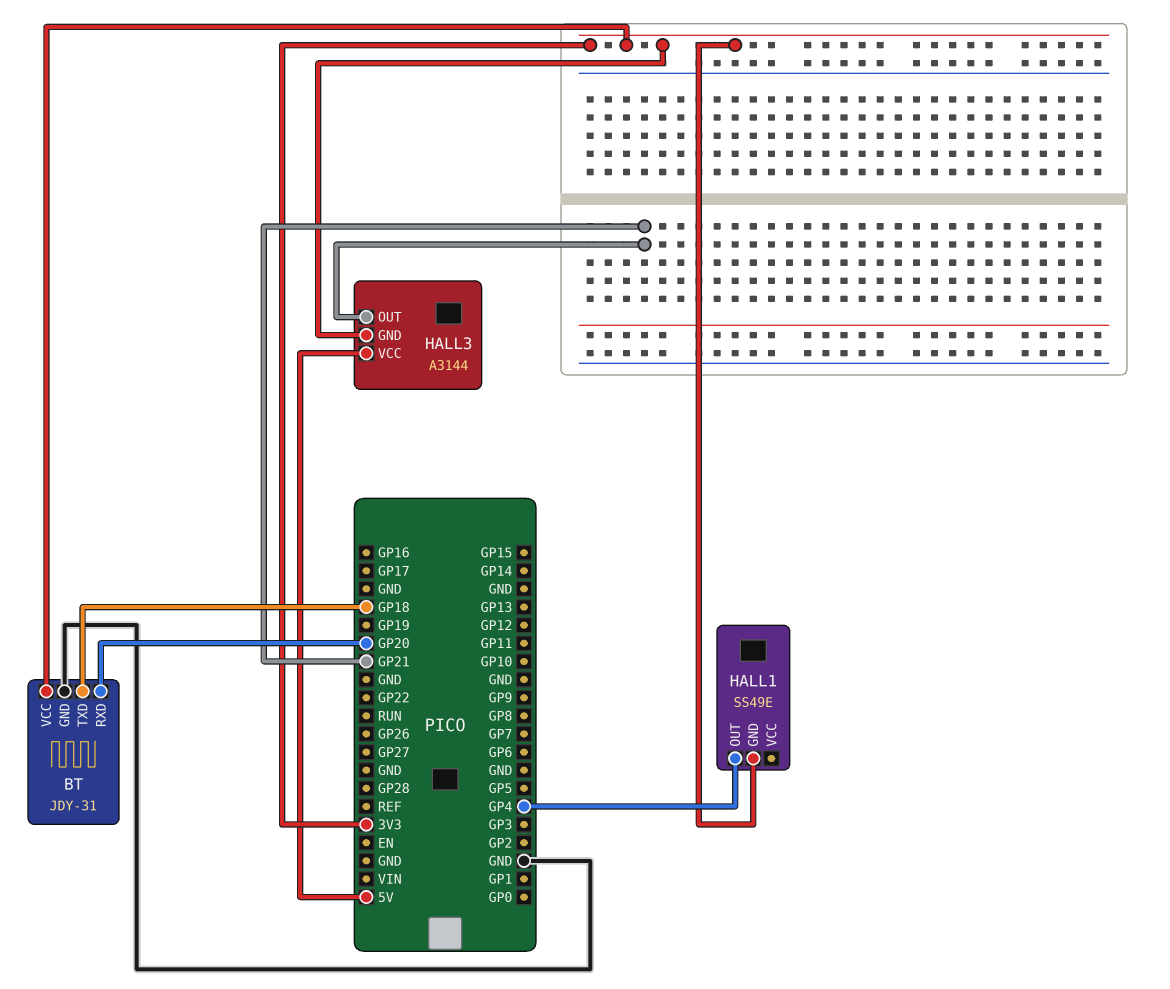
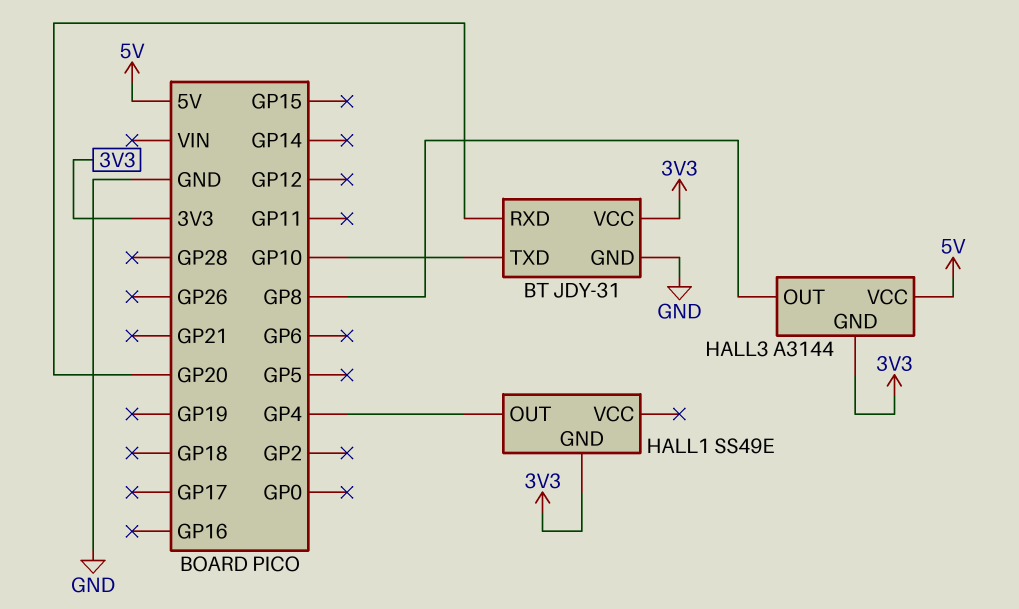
BT pin TXD: GP18 -> GP10
HALL3 pin OUT: GP21 -> GP8

